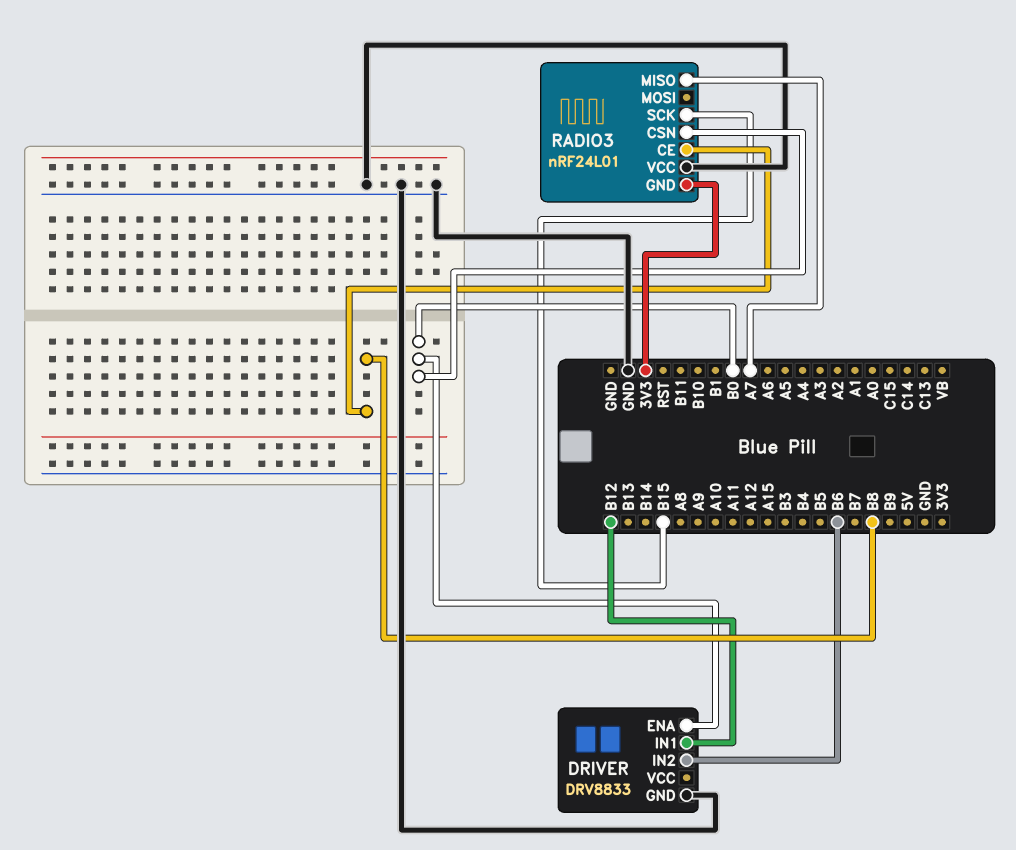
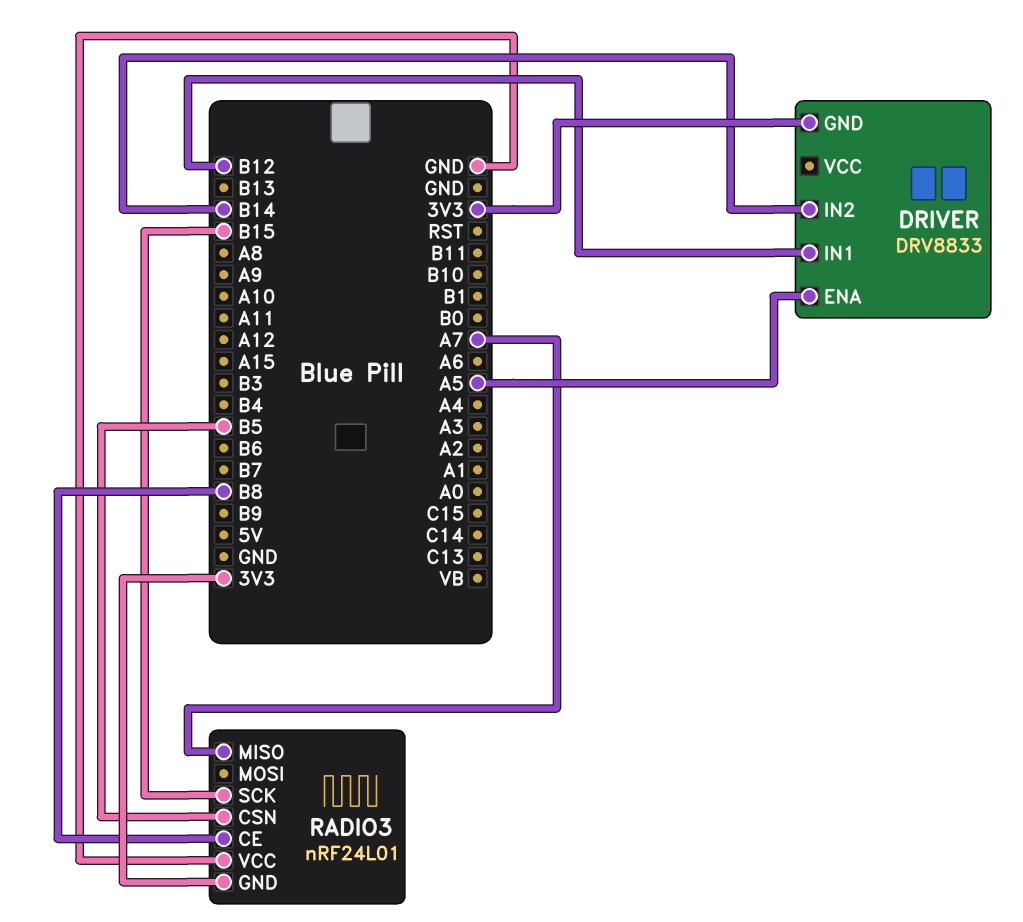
DRIVER pin ENA: B0 -> A5
DRIVER pin GND: GND -> 3V3
DRIVER pin IN2: B6 -> B14
RADIO3 pin CSN: B0 -> B5

